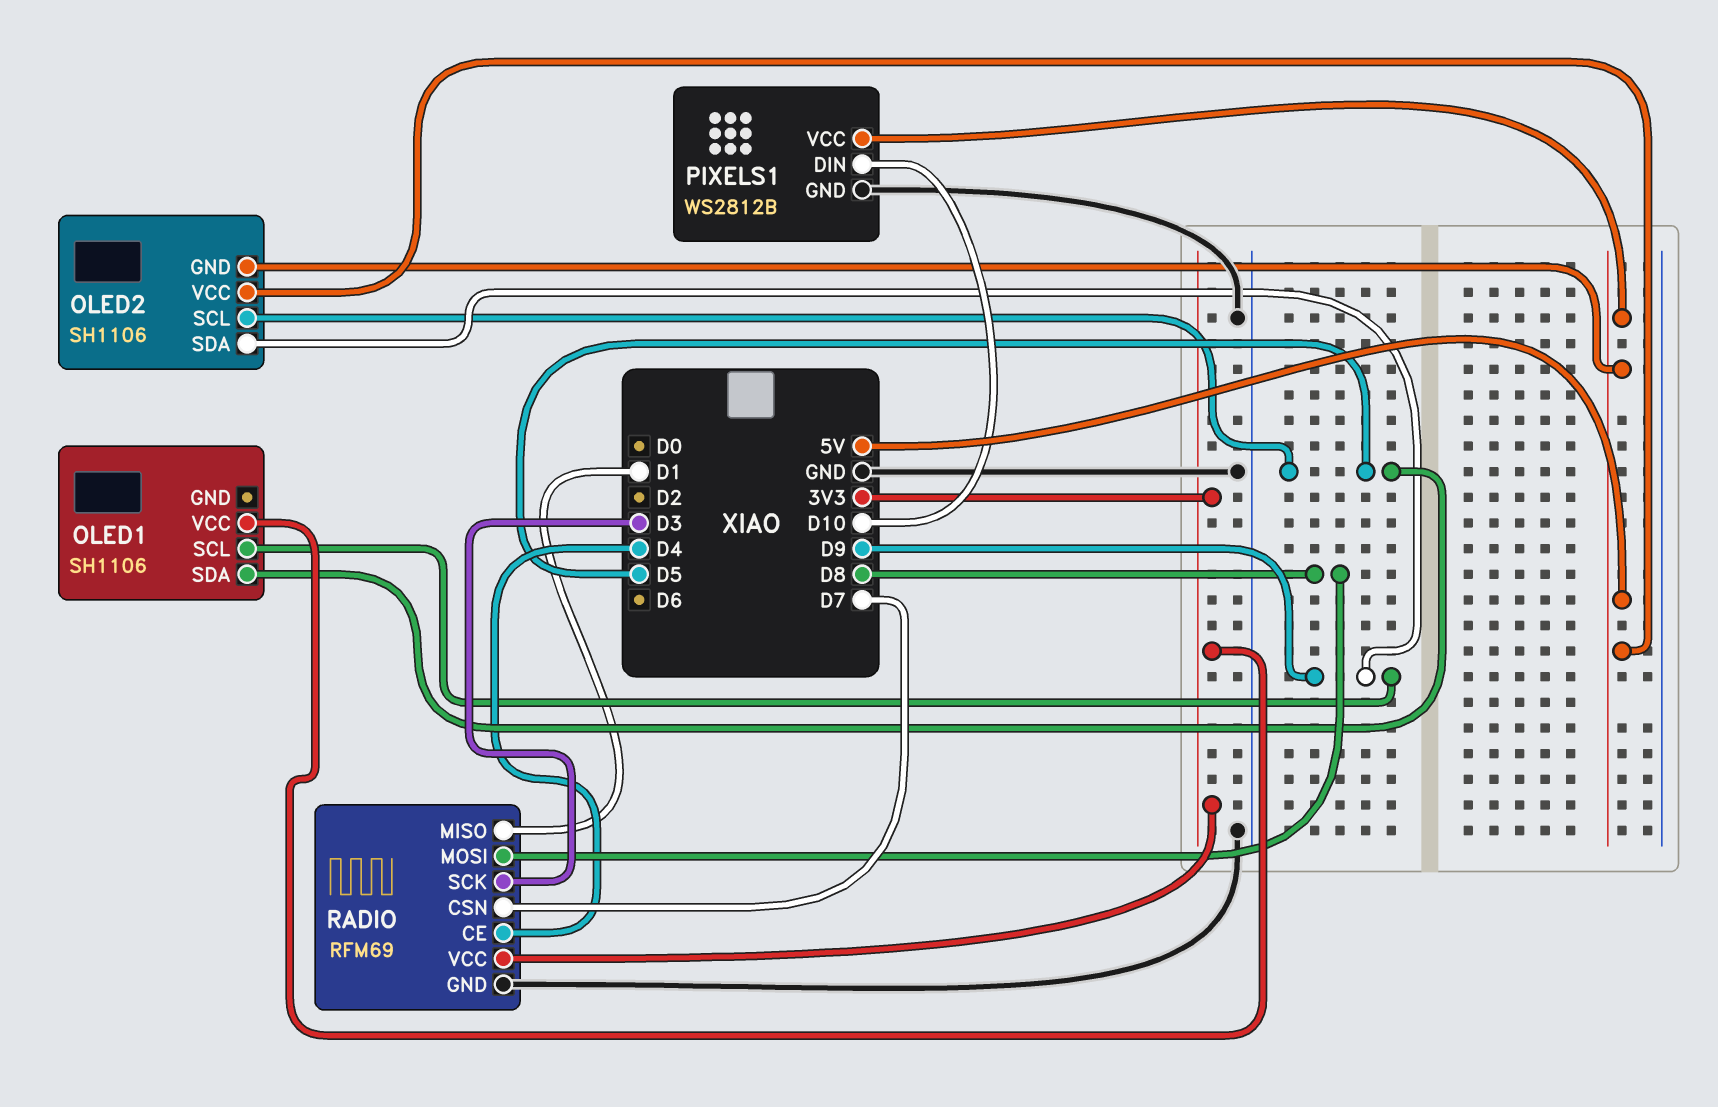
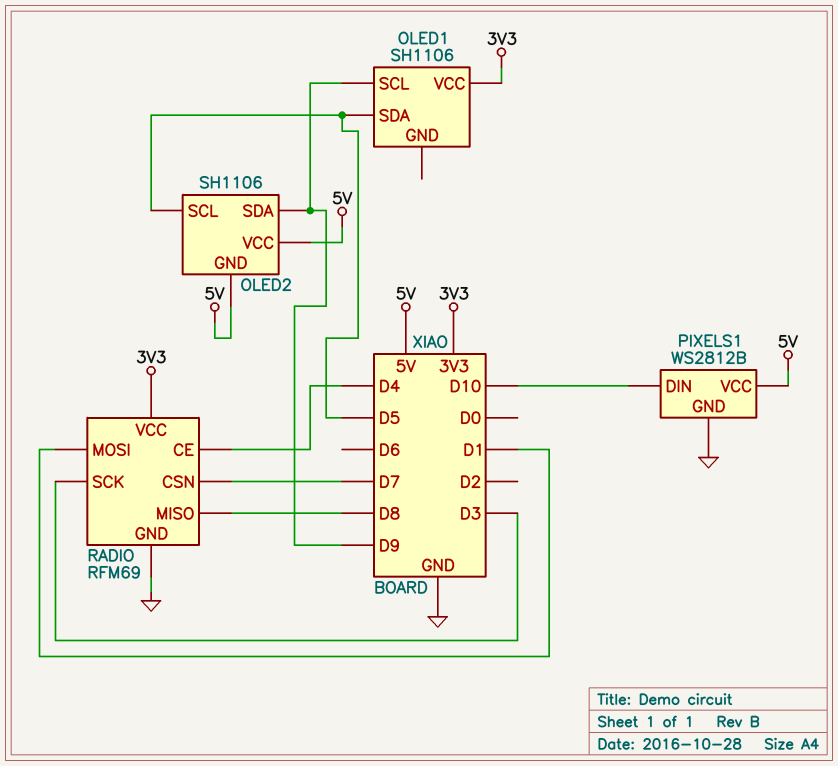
RADIO pin MISO: D1 -> D8
RADIO pin MOSI: D8 -> D1

